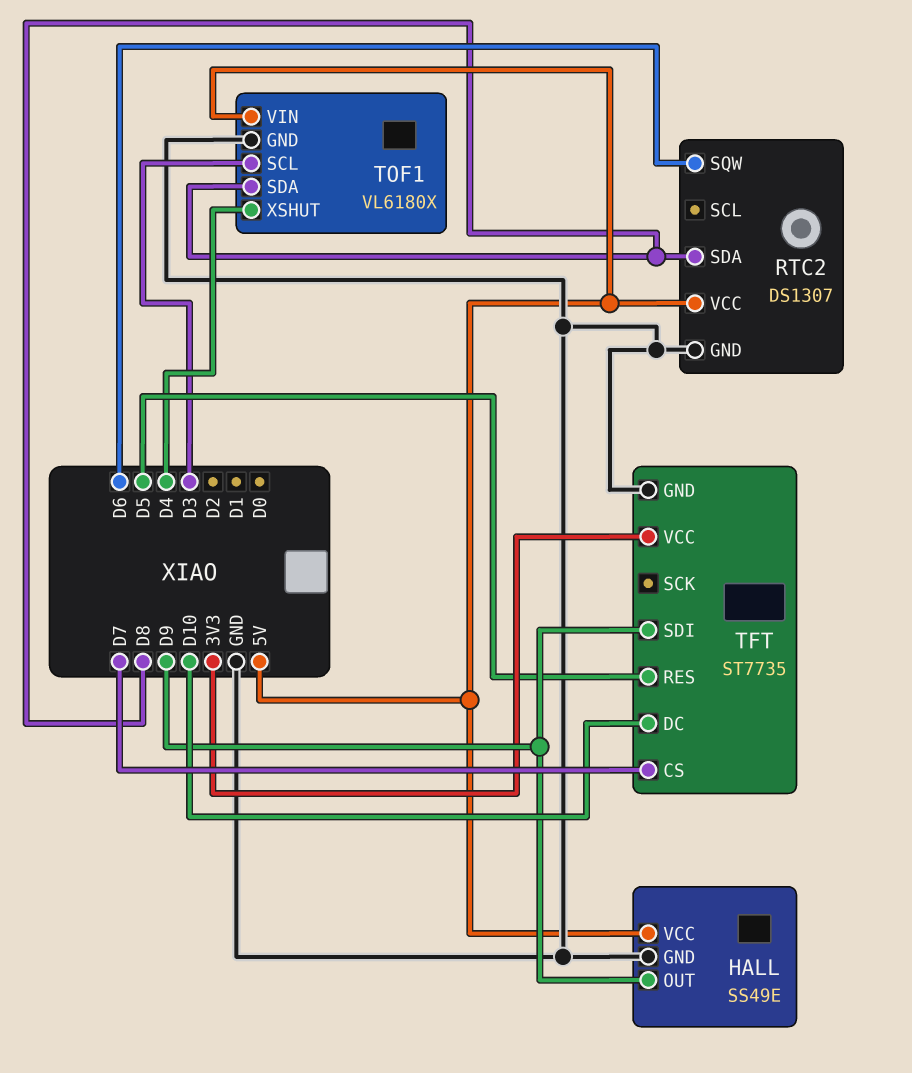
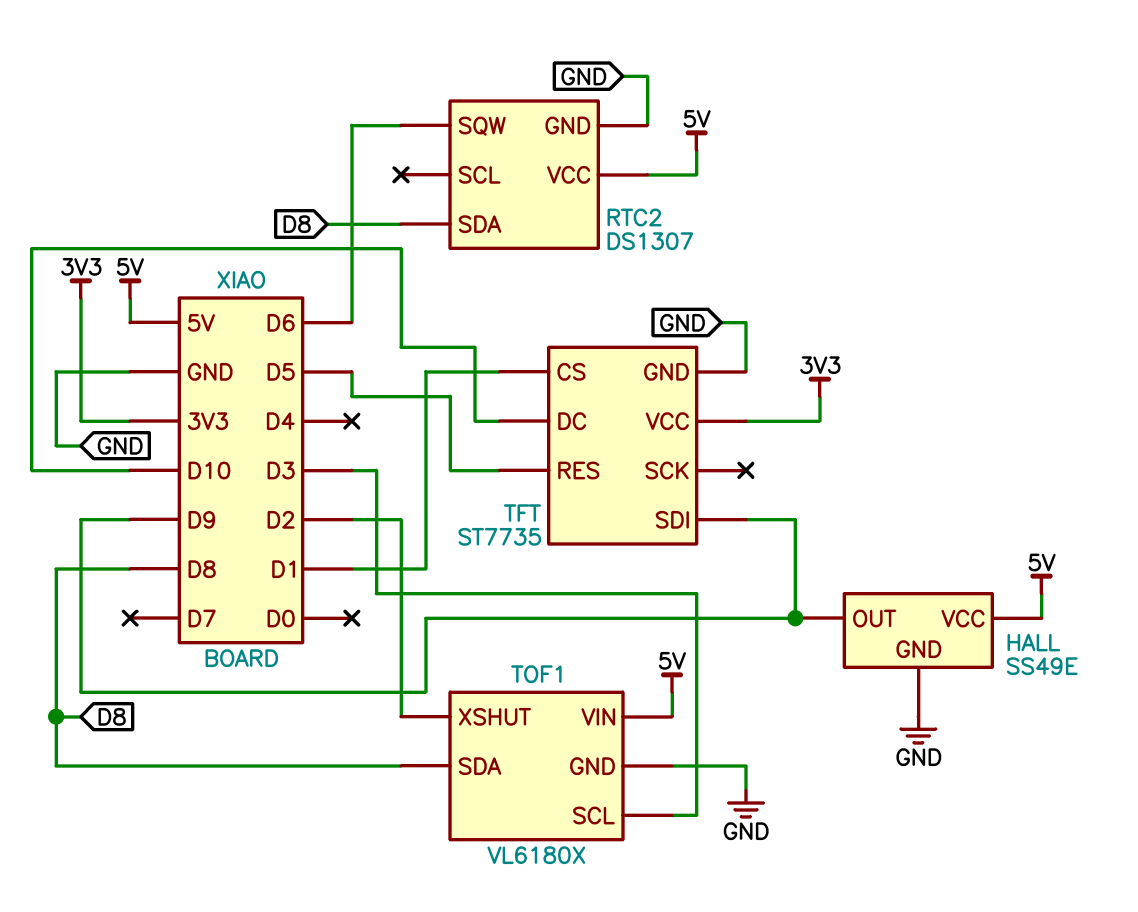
TFT pin CS: D7 -> D1
TOF1 pin XSHUT: D4 -> D2

